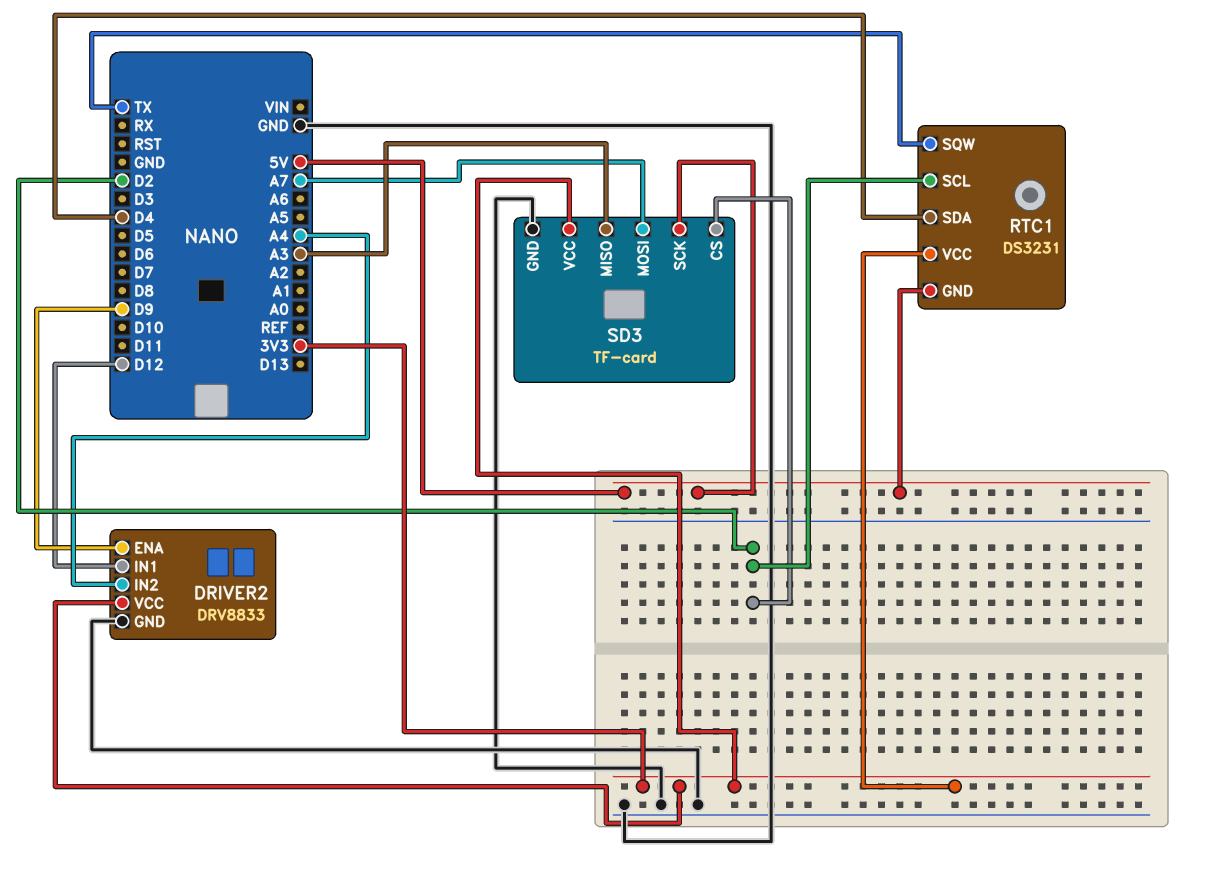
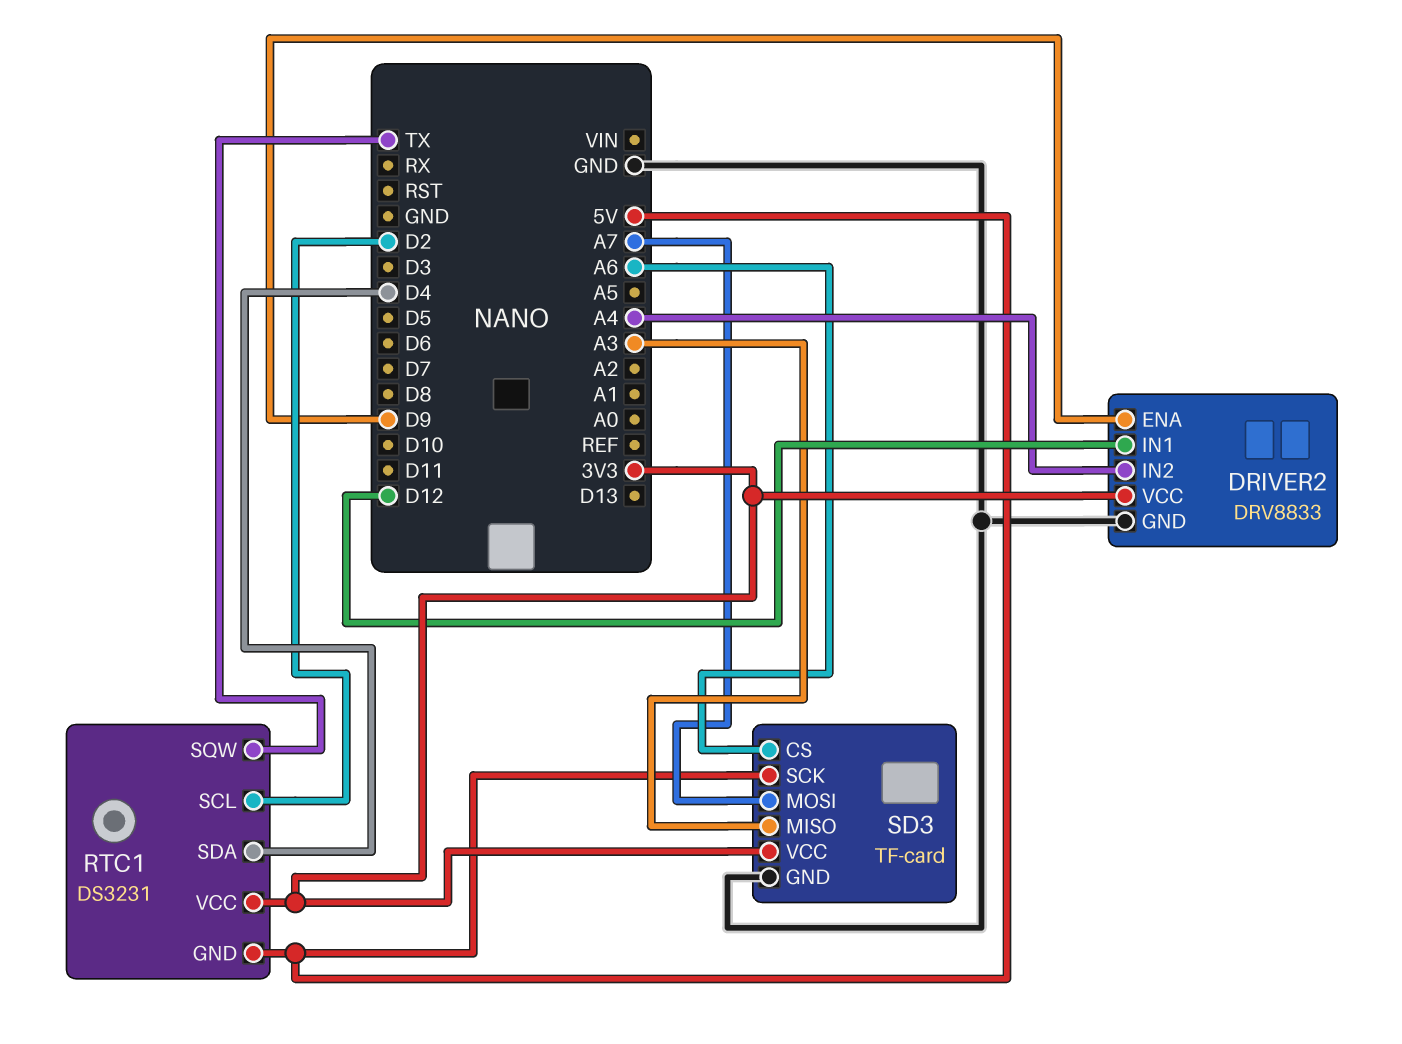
SD3 pin CS: D2 -> A6

